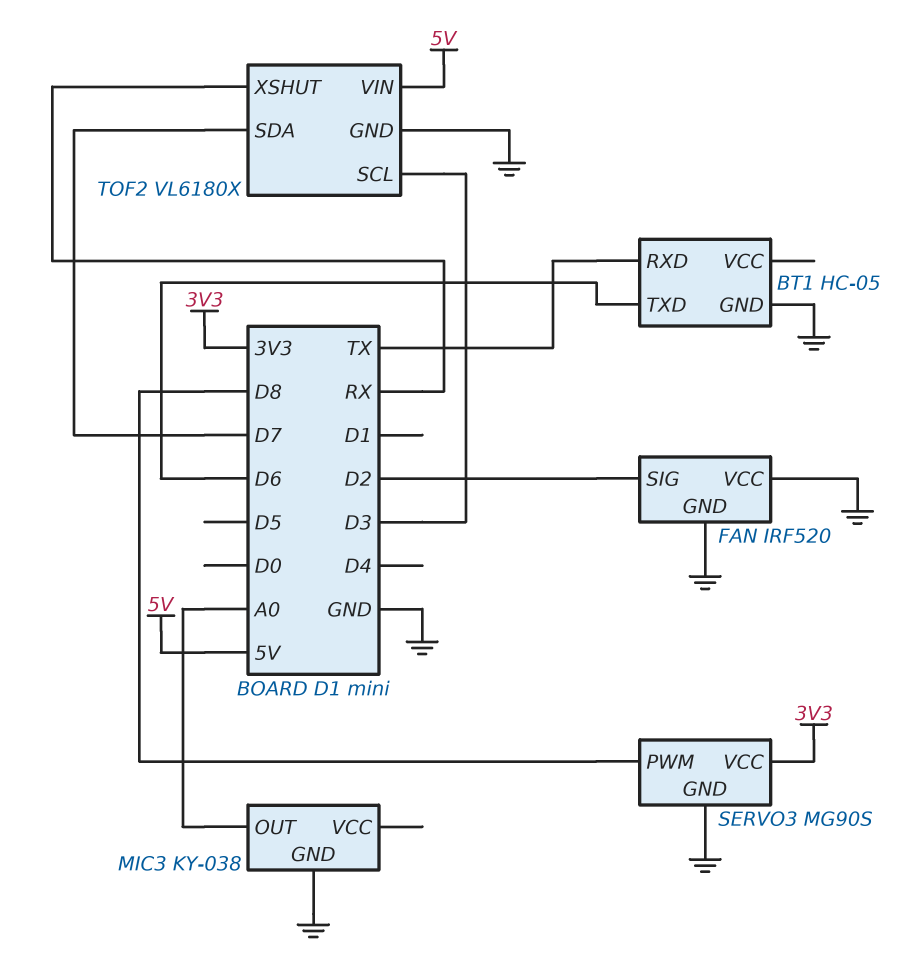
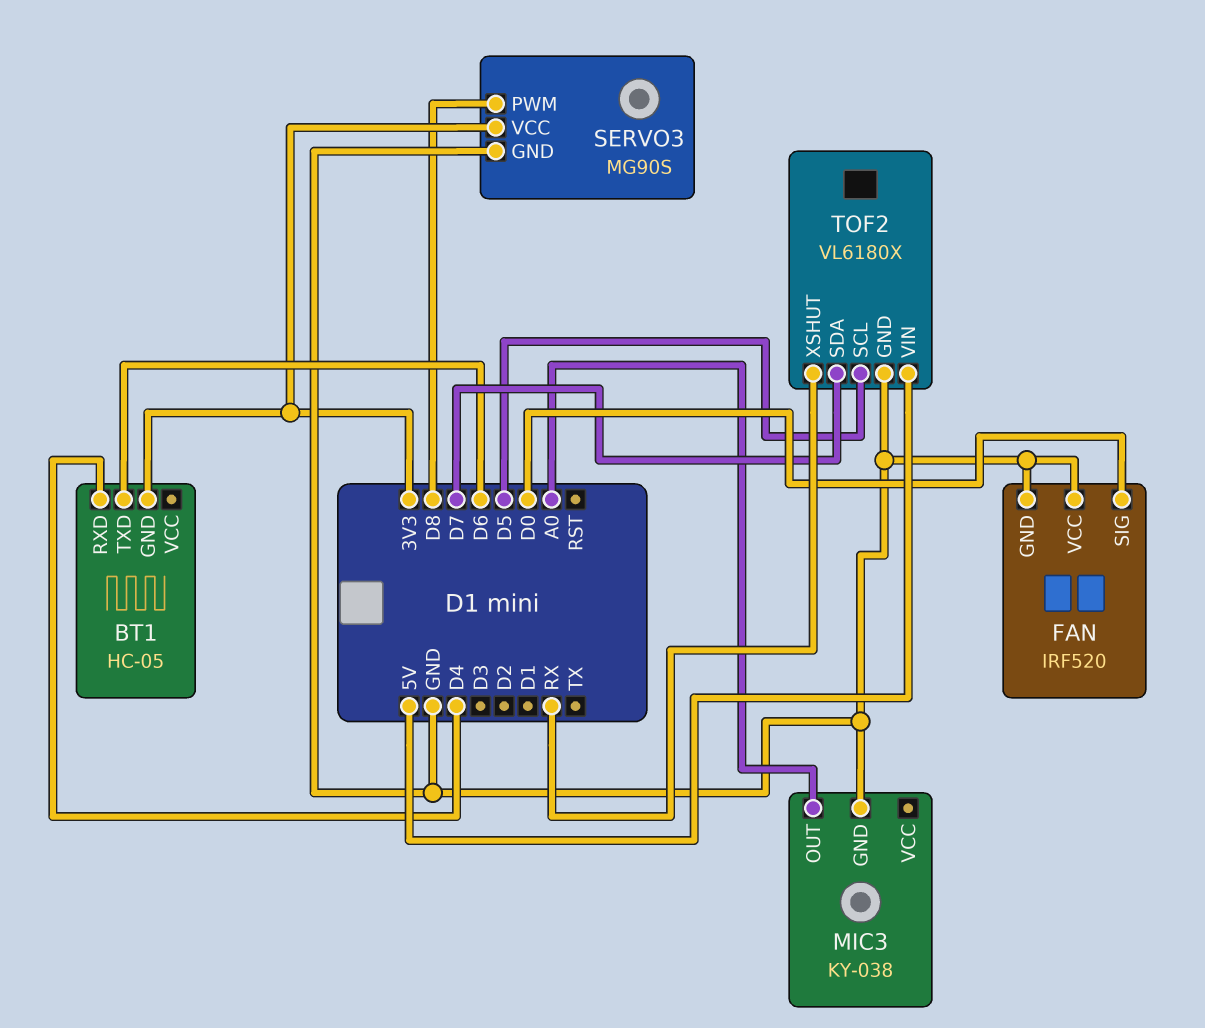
BT1 pin GND: GND -> 3V3
BT1 pin RXD: TX -> D4
FAN pin SIG: D2 -> D0
TOF2 pin SCL: D3 -> D5

